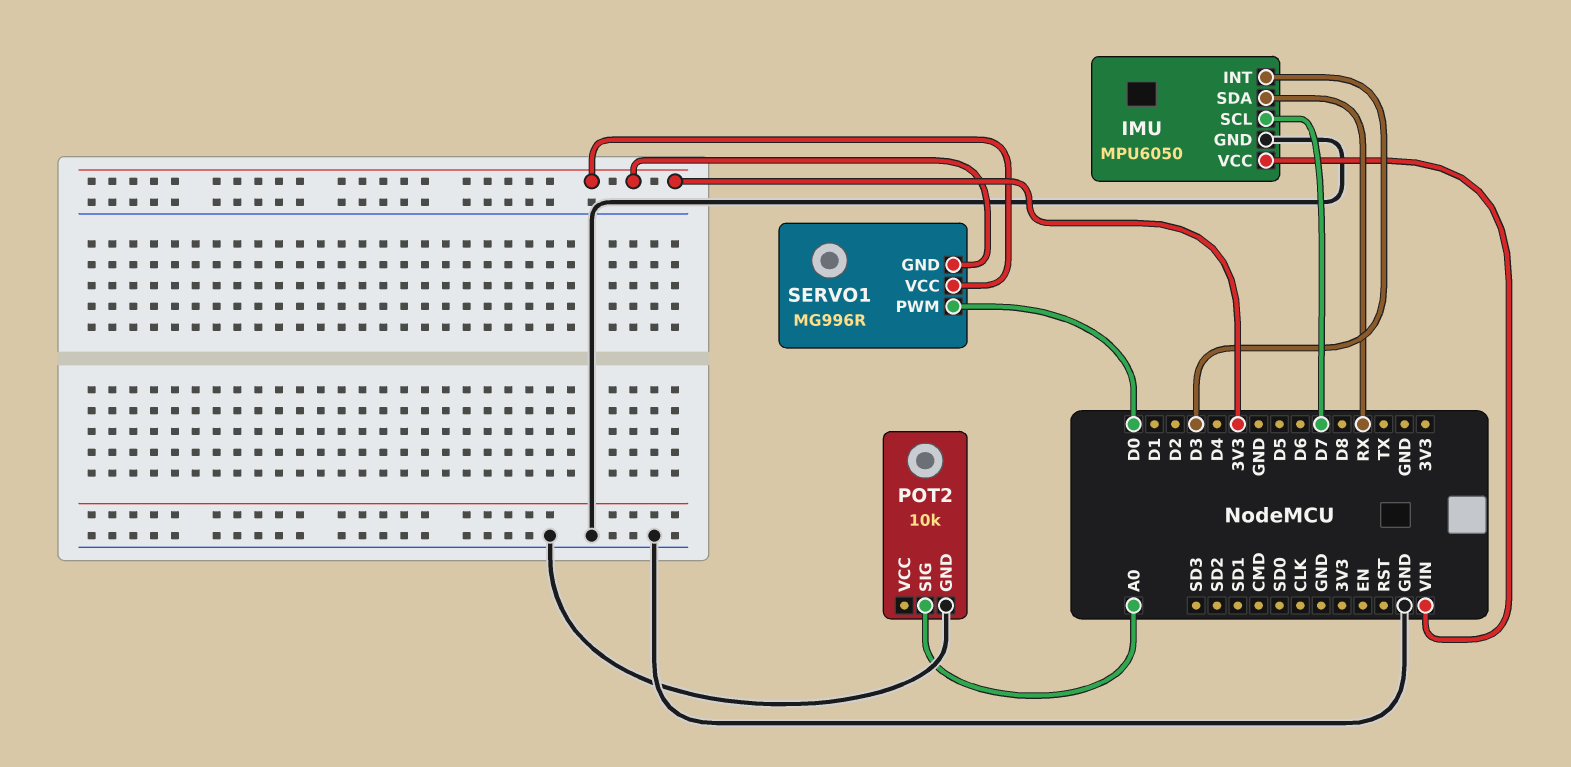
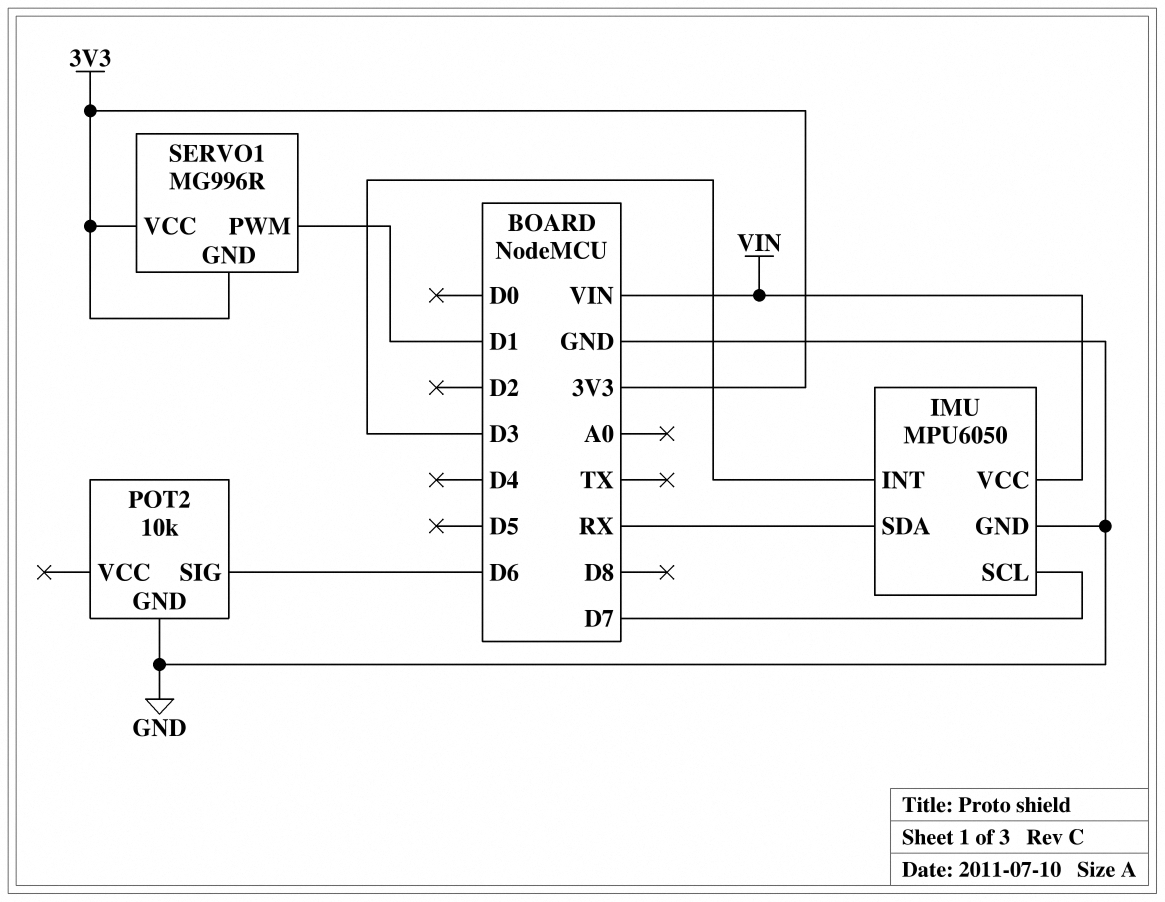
POT2 pin SIG: A0 -> D6
SERVO1 pin PWM: D0 -> D1

